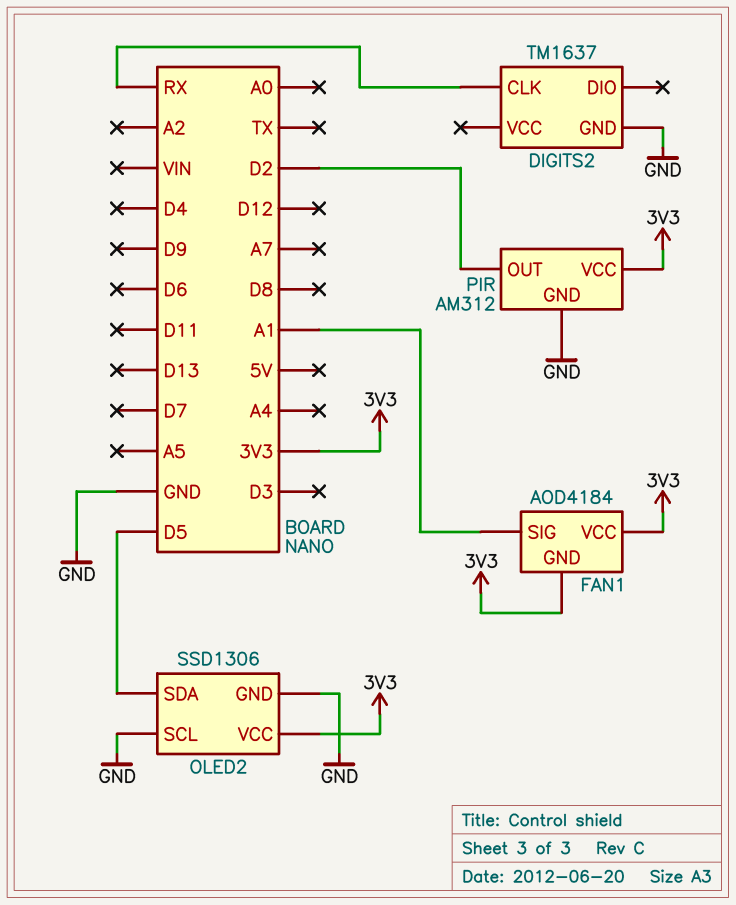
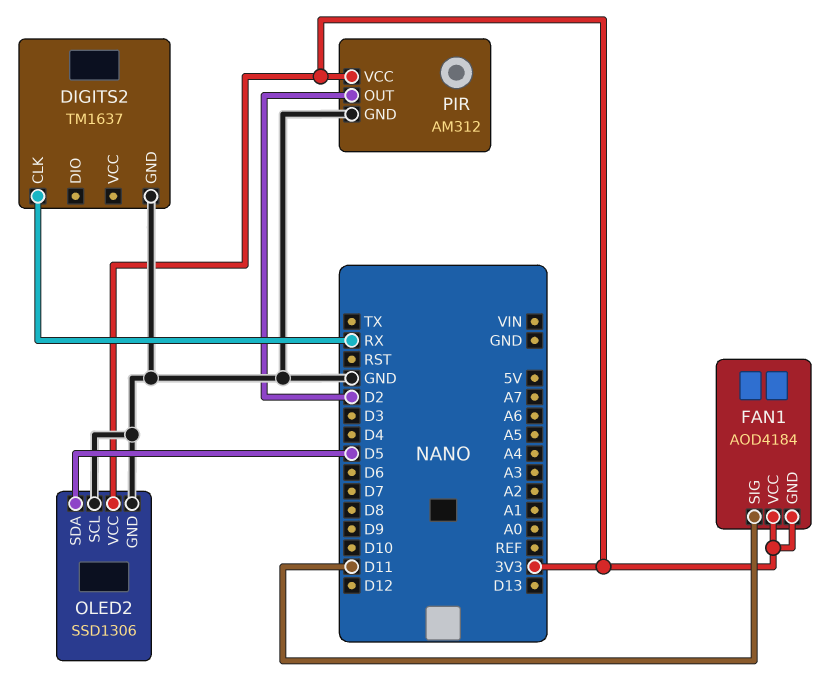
FAN1 pin SIG: A1 -> D11

